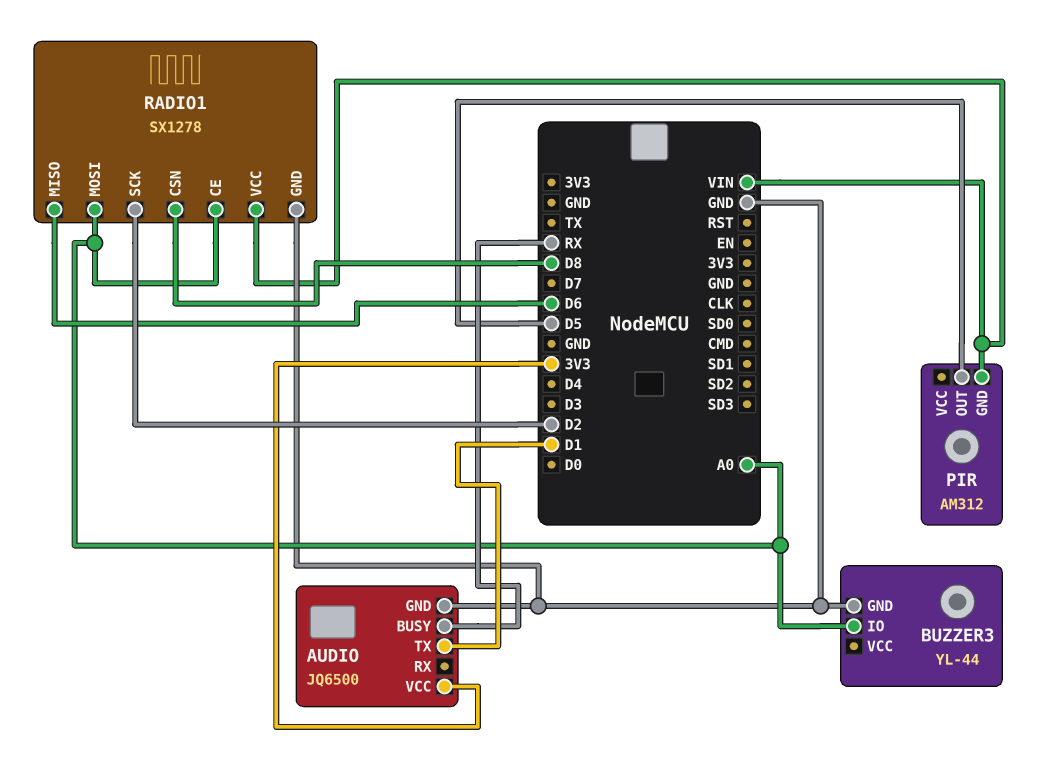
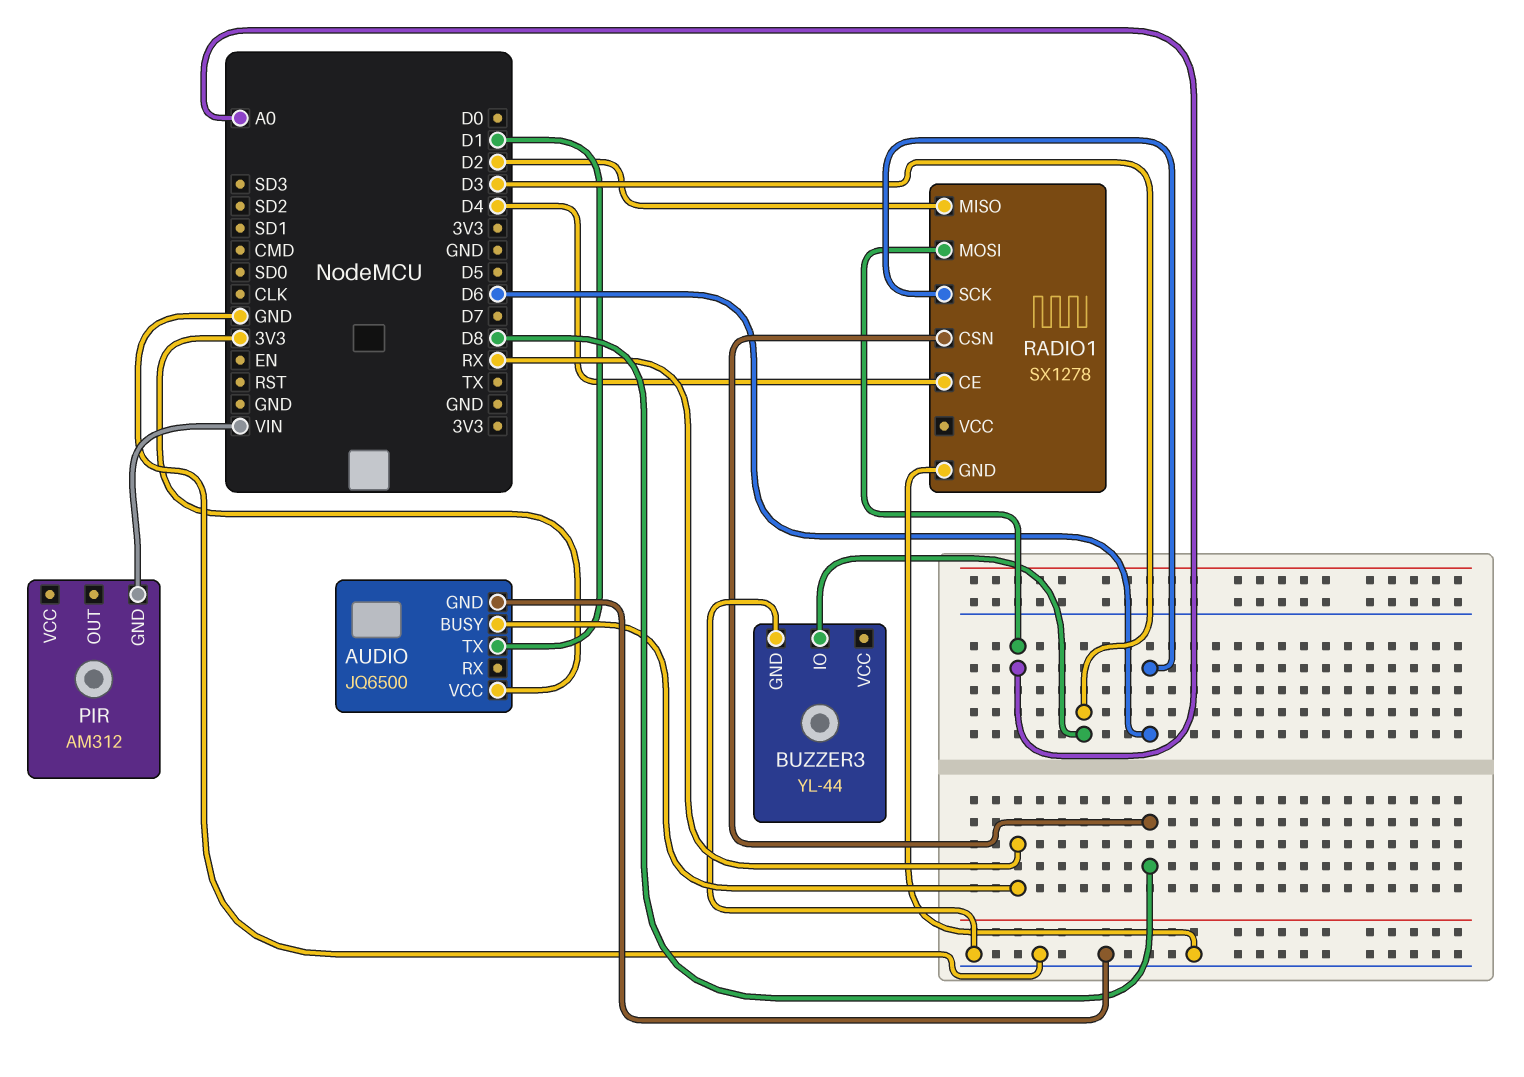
BUZZER3 pin IO: A0 -> D3
PIR pin OUT: D5 -> none
RADIO1 pin CE: A0 -> D4
RADIO1 pin MISO: D6 -> D2
RADIO1 pin SCK: D2 -> D6
RADIO1 pin VCC: VIN -> none

